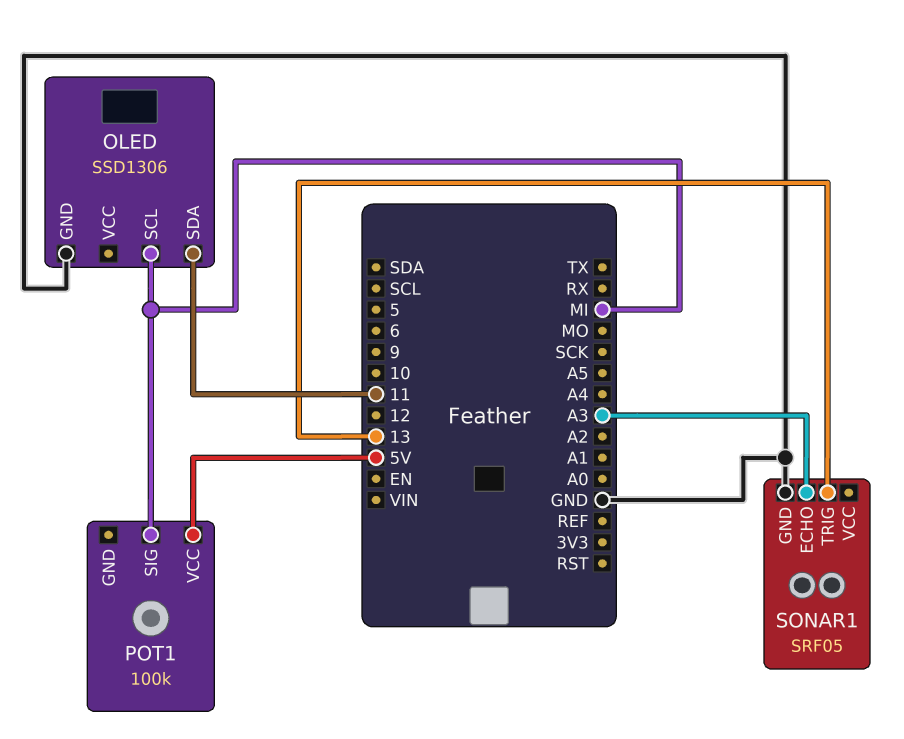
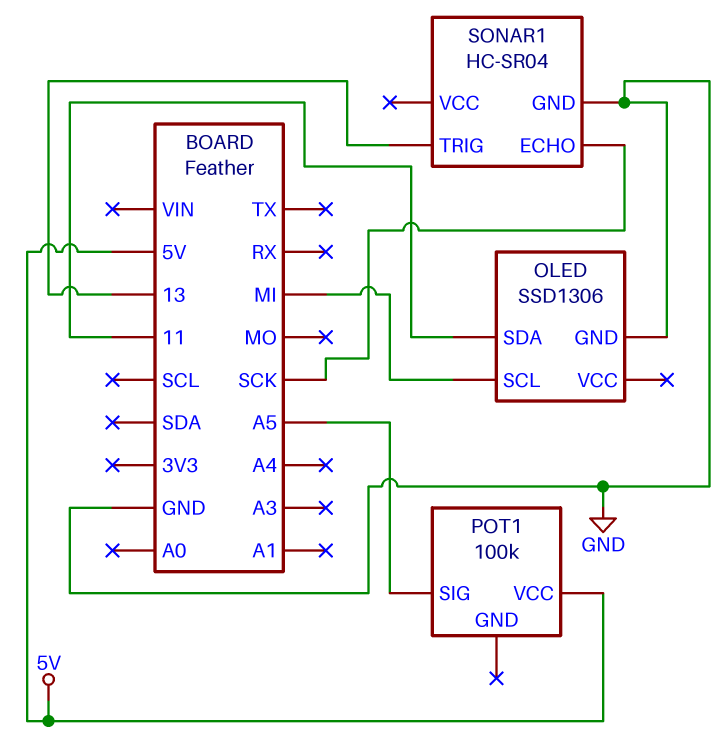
POT1 pin SIG: MI -> A5
SONAR1: SRF05 -> HC-SR04
SONAR1 pin ECHO: A3 -> SCK

